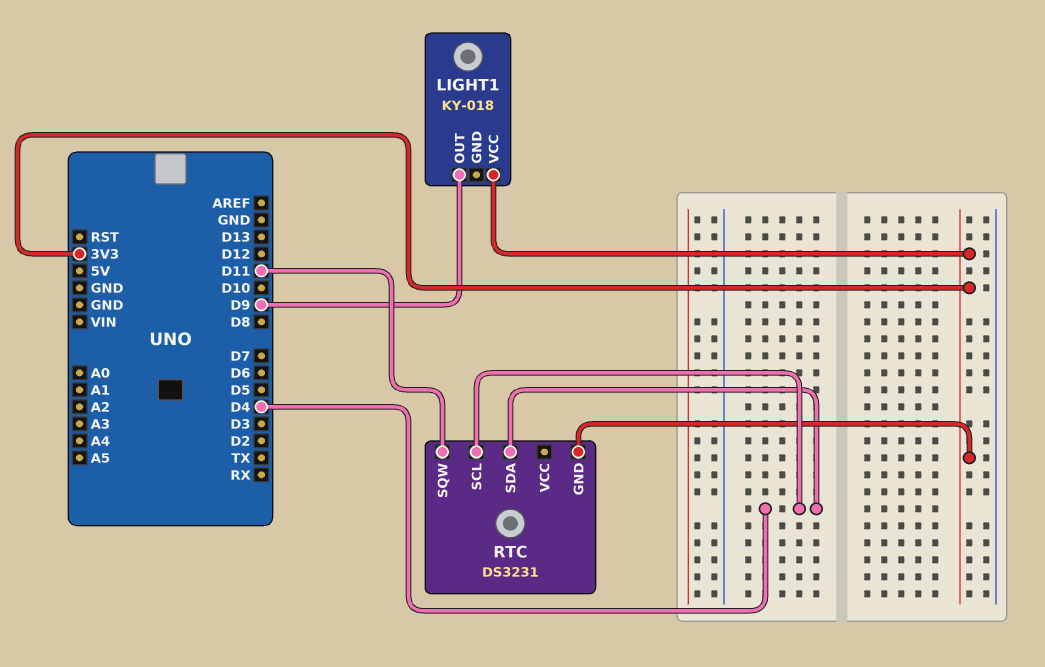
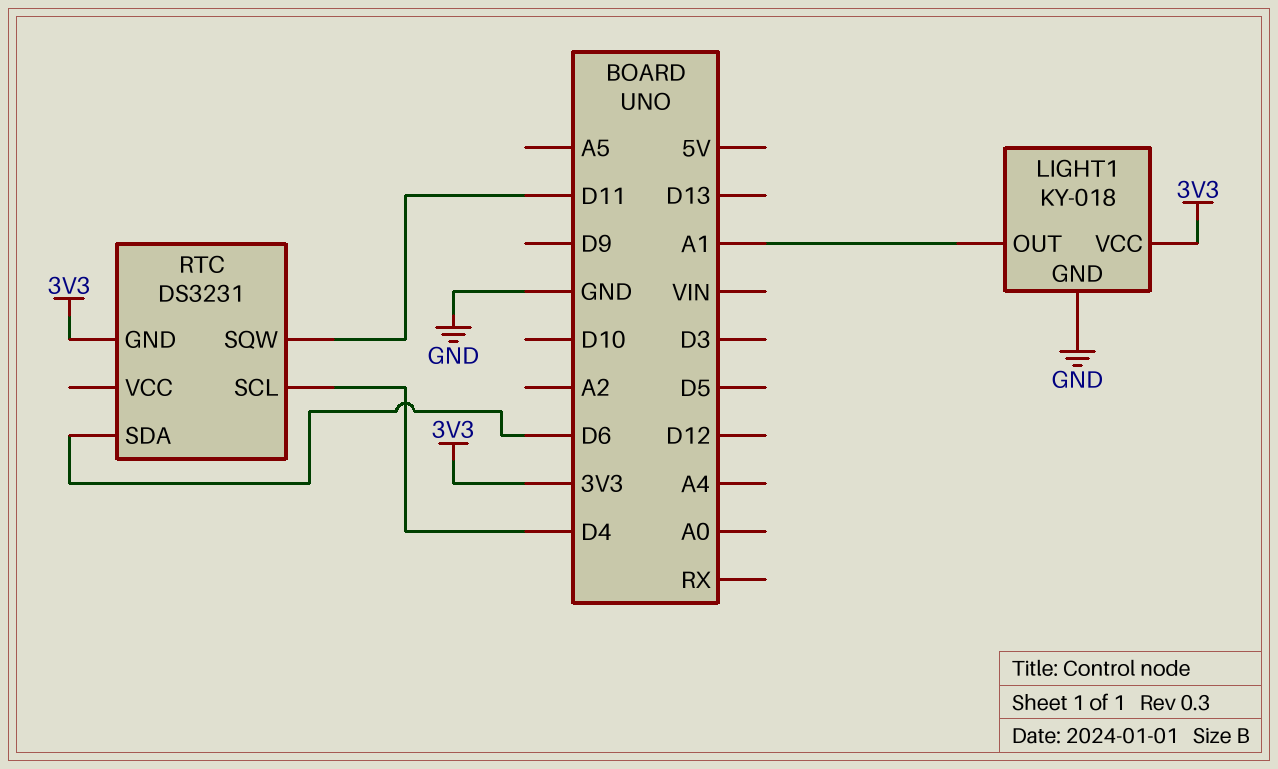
LIGHT1 pin GND: none -> GND
LIGHT1 pin OUT: D9 -> A1
RTC pin SDA: D4 -> D6

